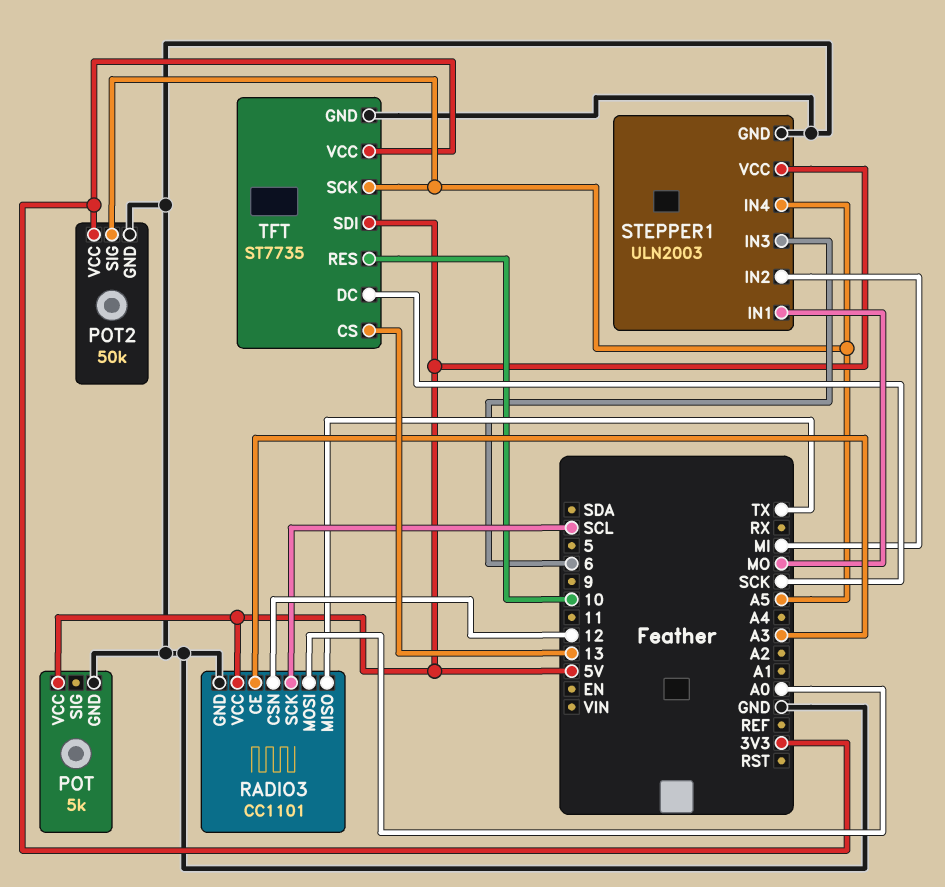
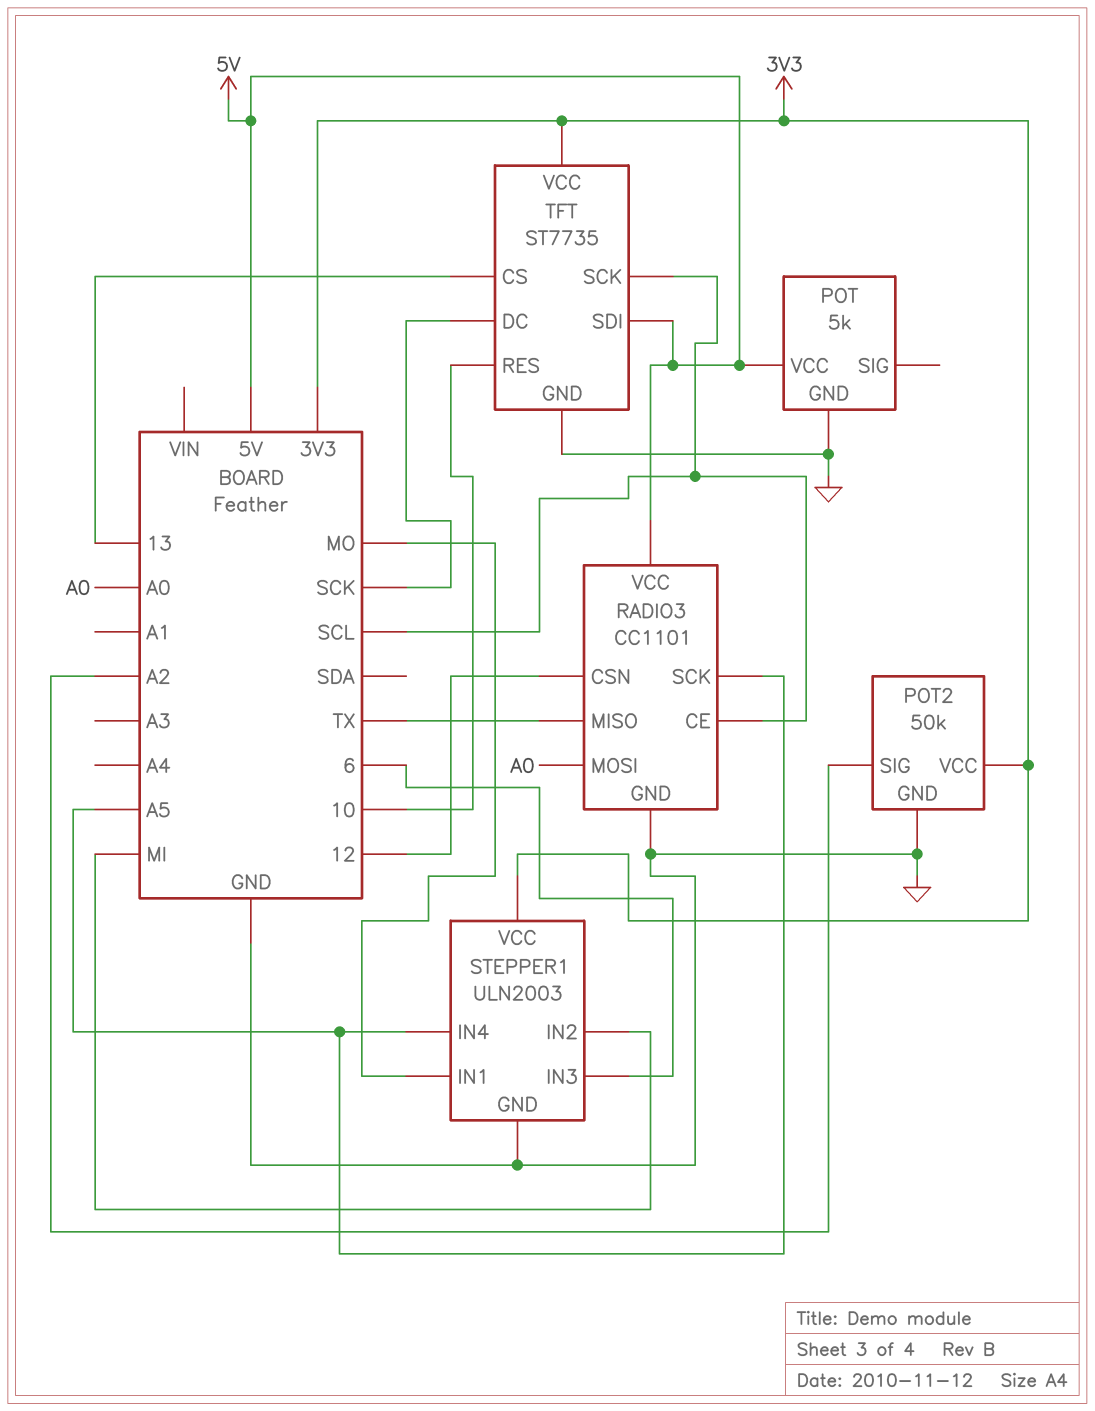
POT2 pin SIG: A5 -> A2
RADIO3 pin CE: A3 -> SCL
RADIO3 pin SCK: SCL -> A5
STEPPER1 pin VCC: 5V -> 3V3
TFT pin SCK: A5 -> SCL

